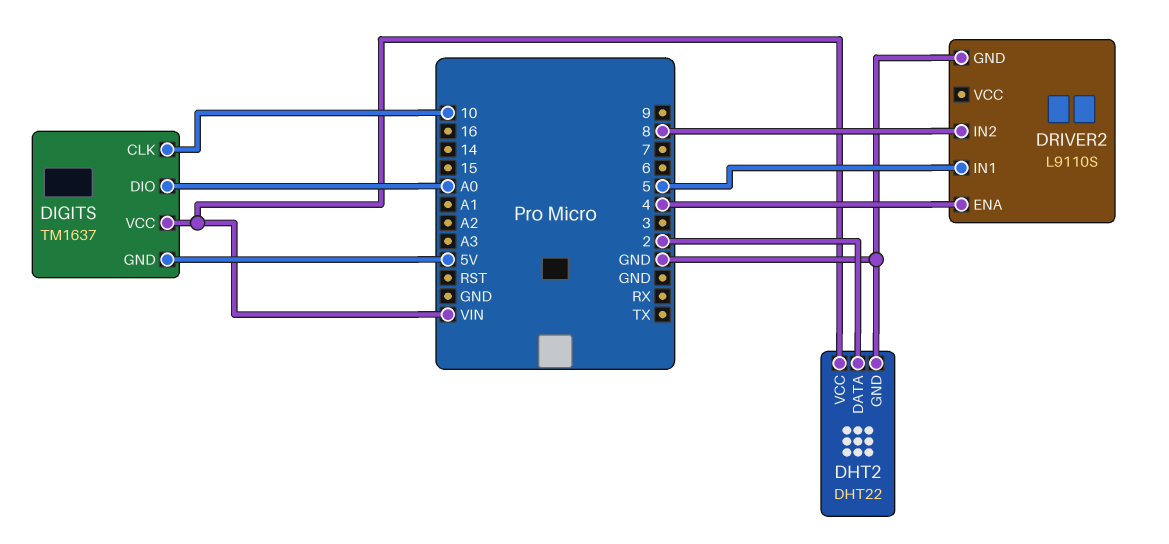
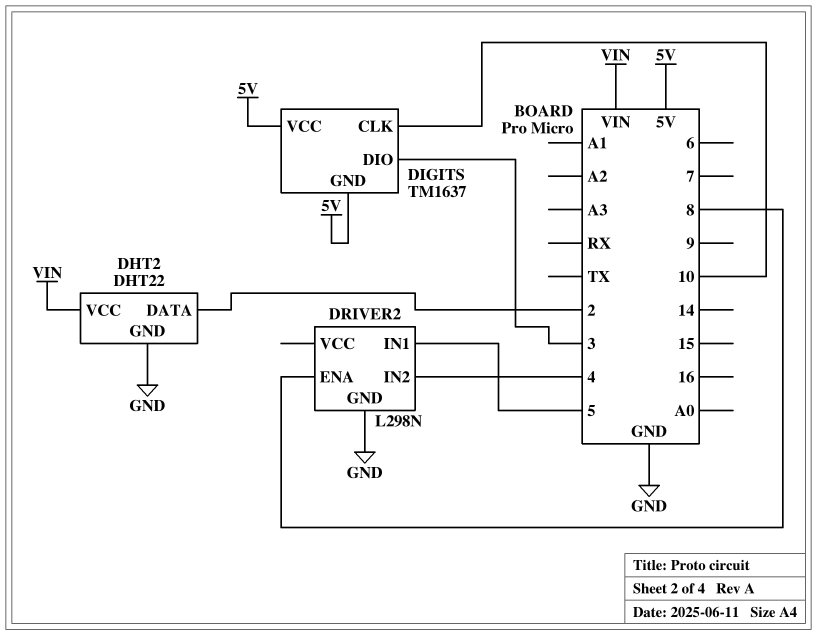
DIGITS pin DIO: A0 -> 3
DIGITS pin VCC: VIN -> 5V
DRIVER2: L9110S -> L298N
DRIVER2 pin ENA: 4 -> 8
DRIVER2 pin IN2: 8 -> 4

